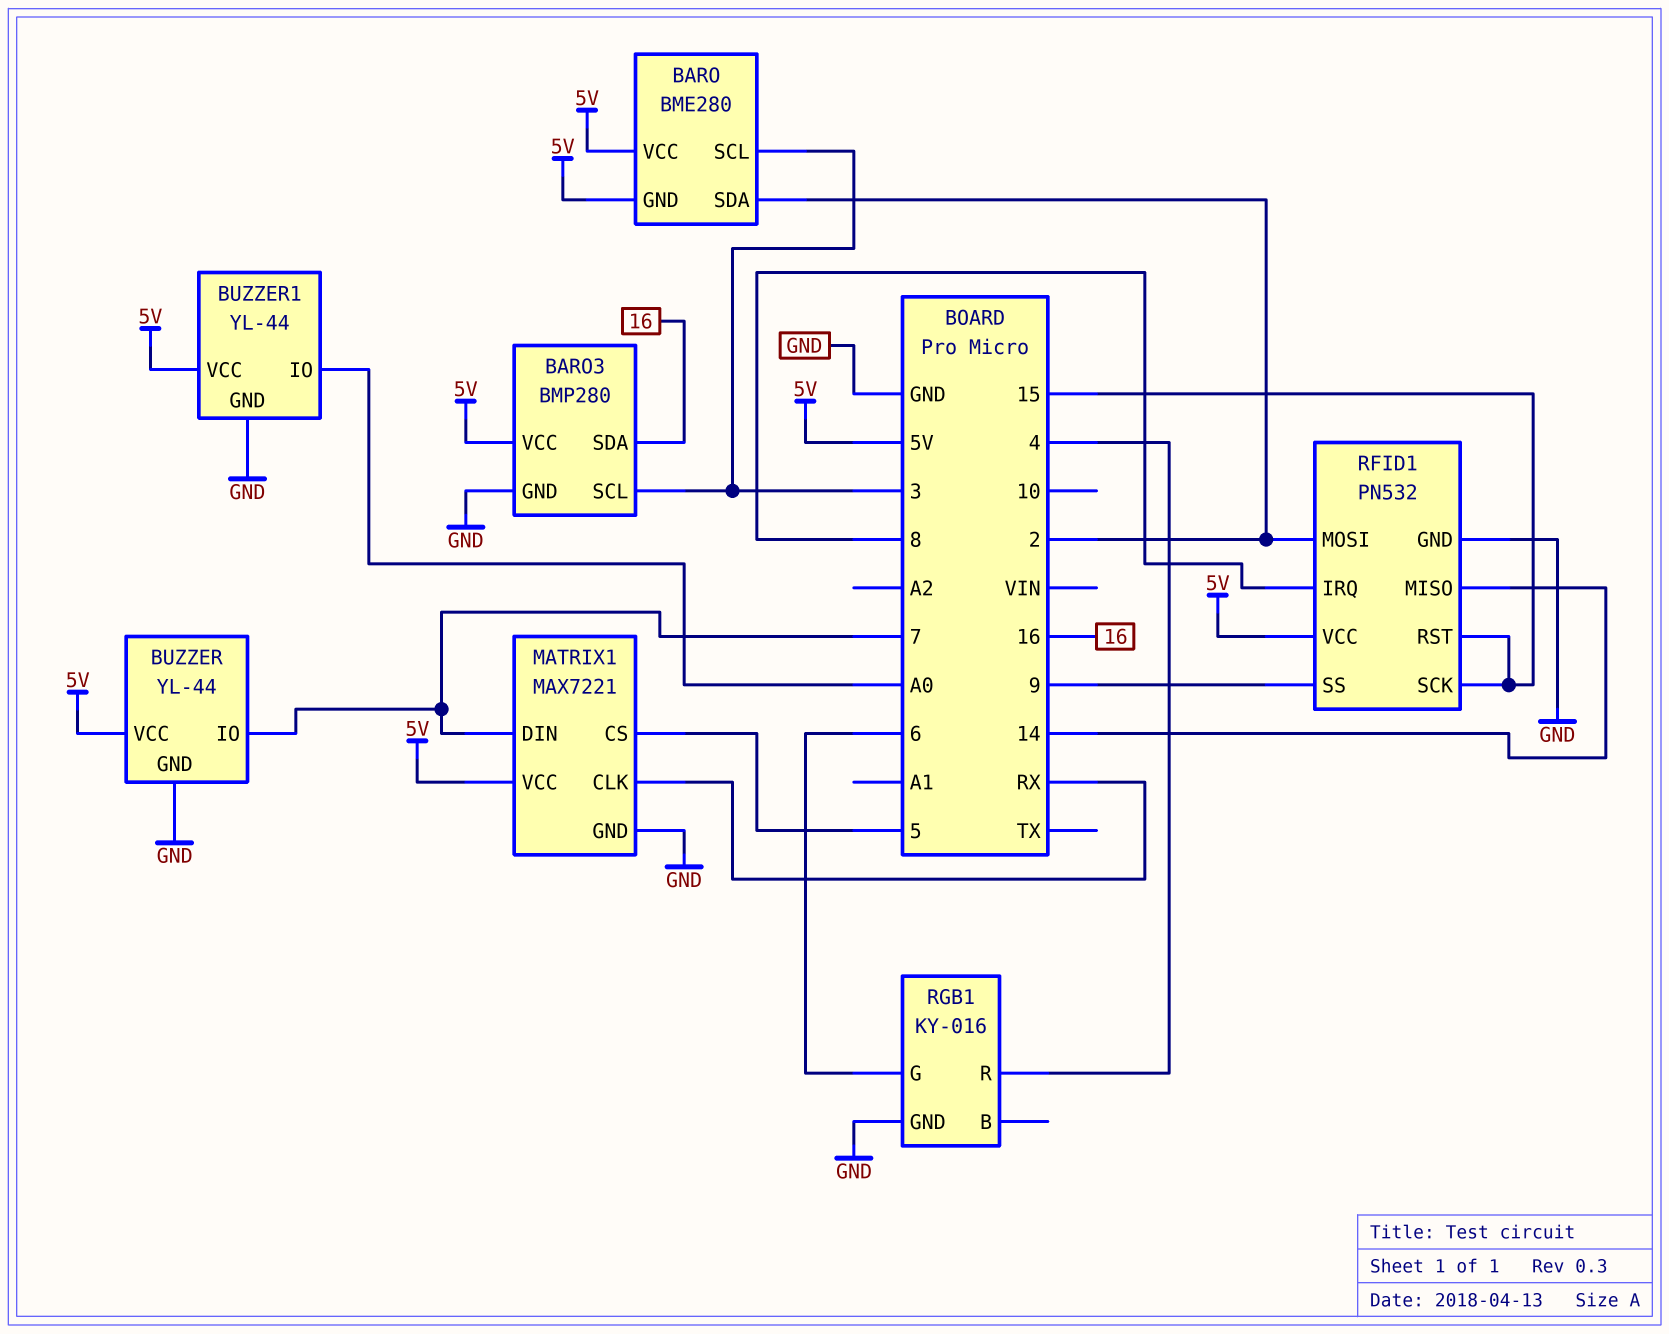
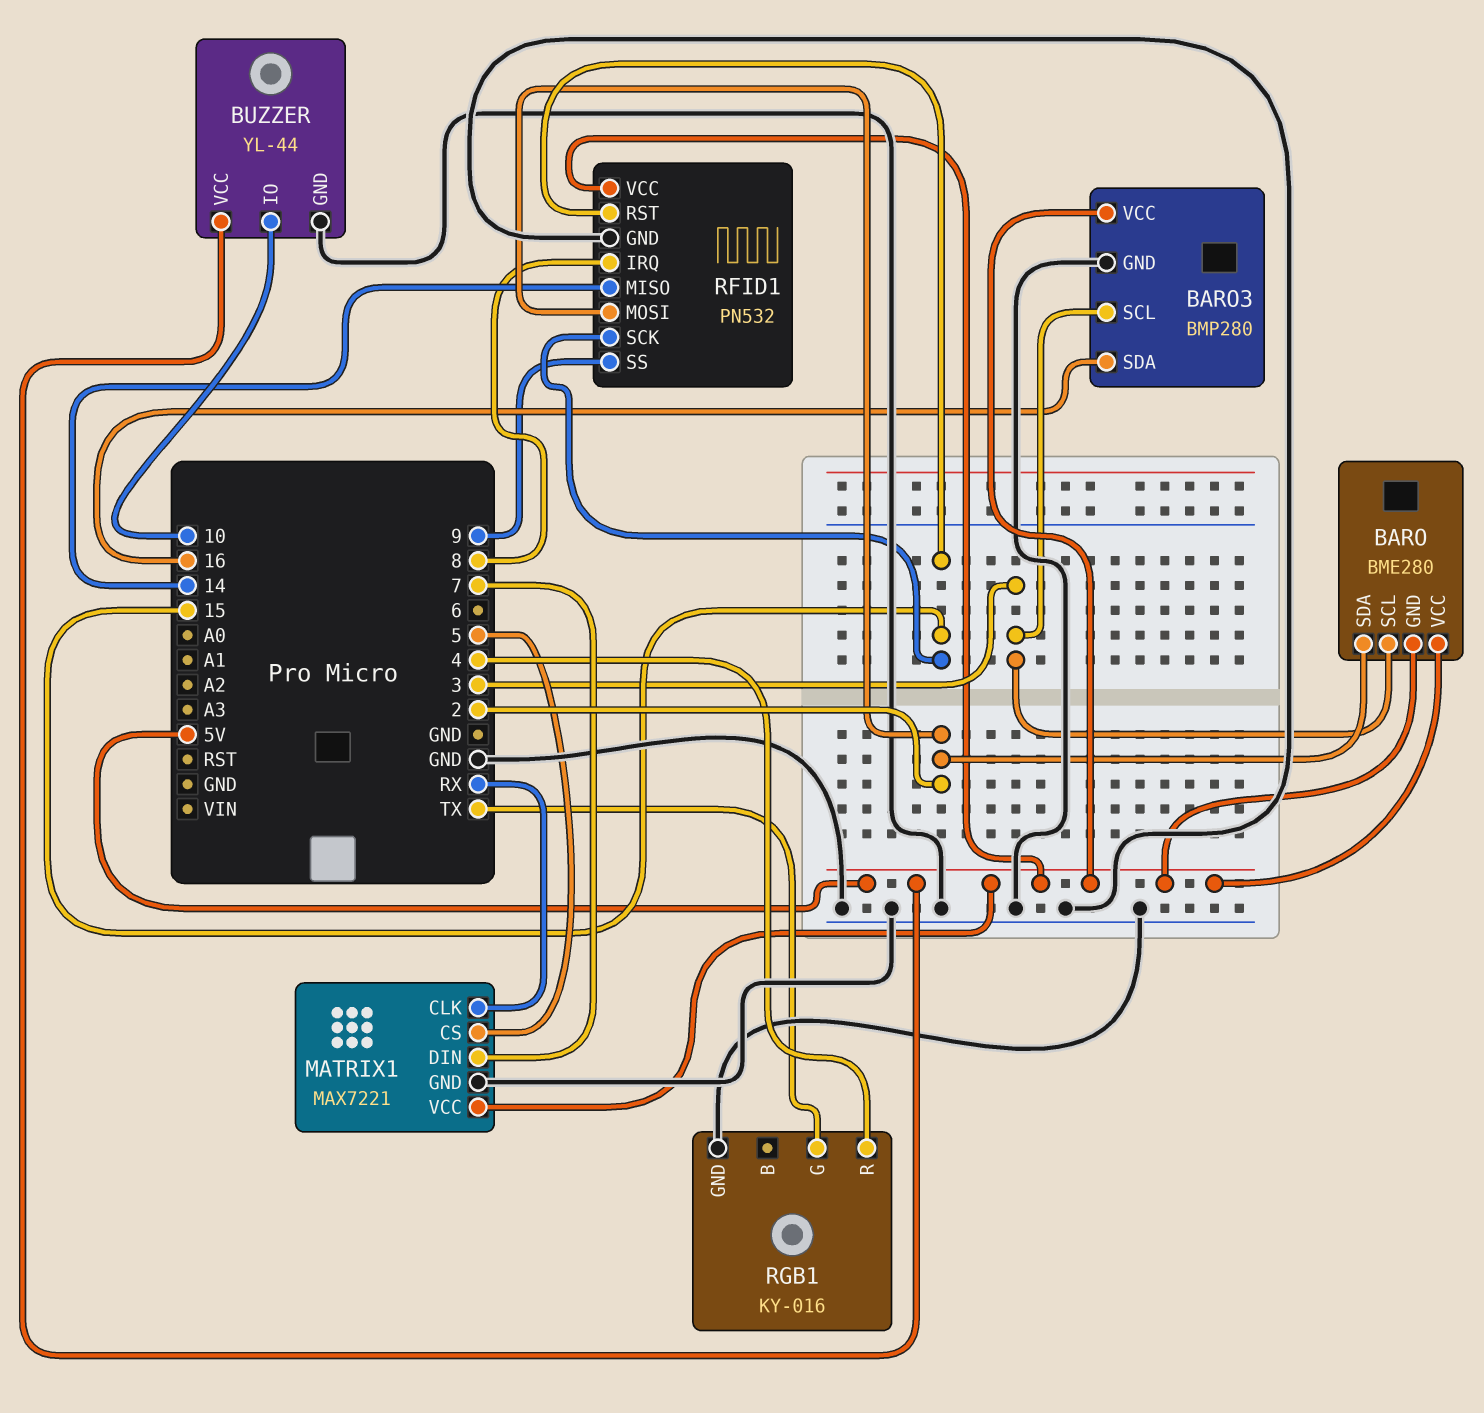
BUZZER pin IO: 7 -> 10
BUZZER1: YL-44 -> none
BUZZER1 pin GND: GND -> none
BUZZER1 pin IO: A0 -> none
BUZZER1 pin VCC: 5V -> none
RGB1 pin G: 6 -> TX

